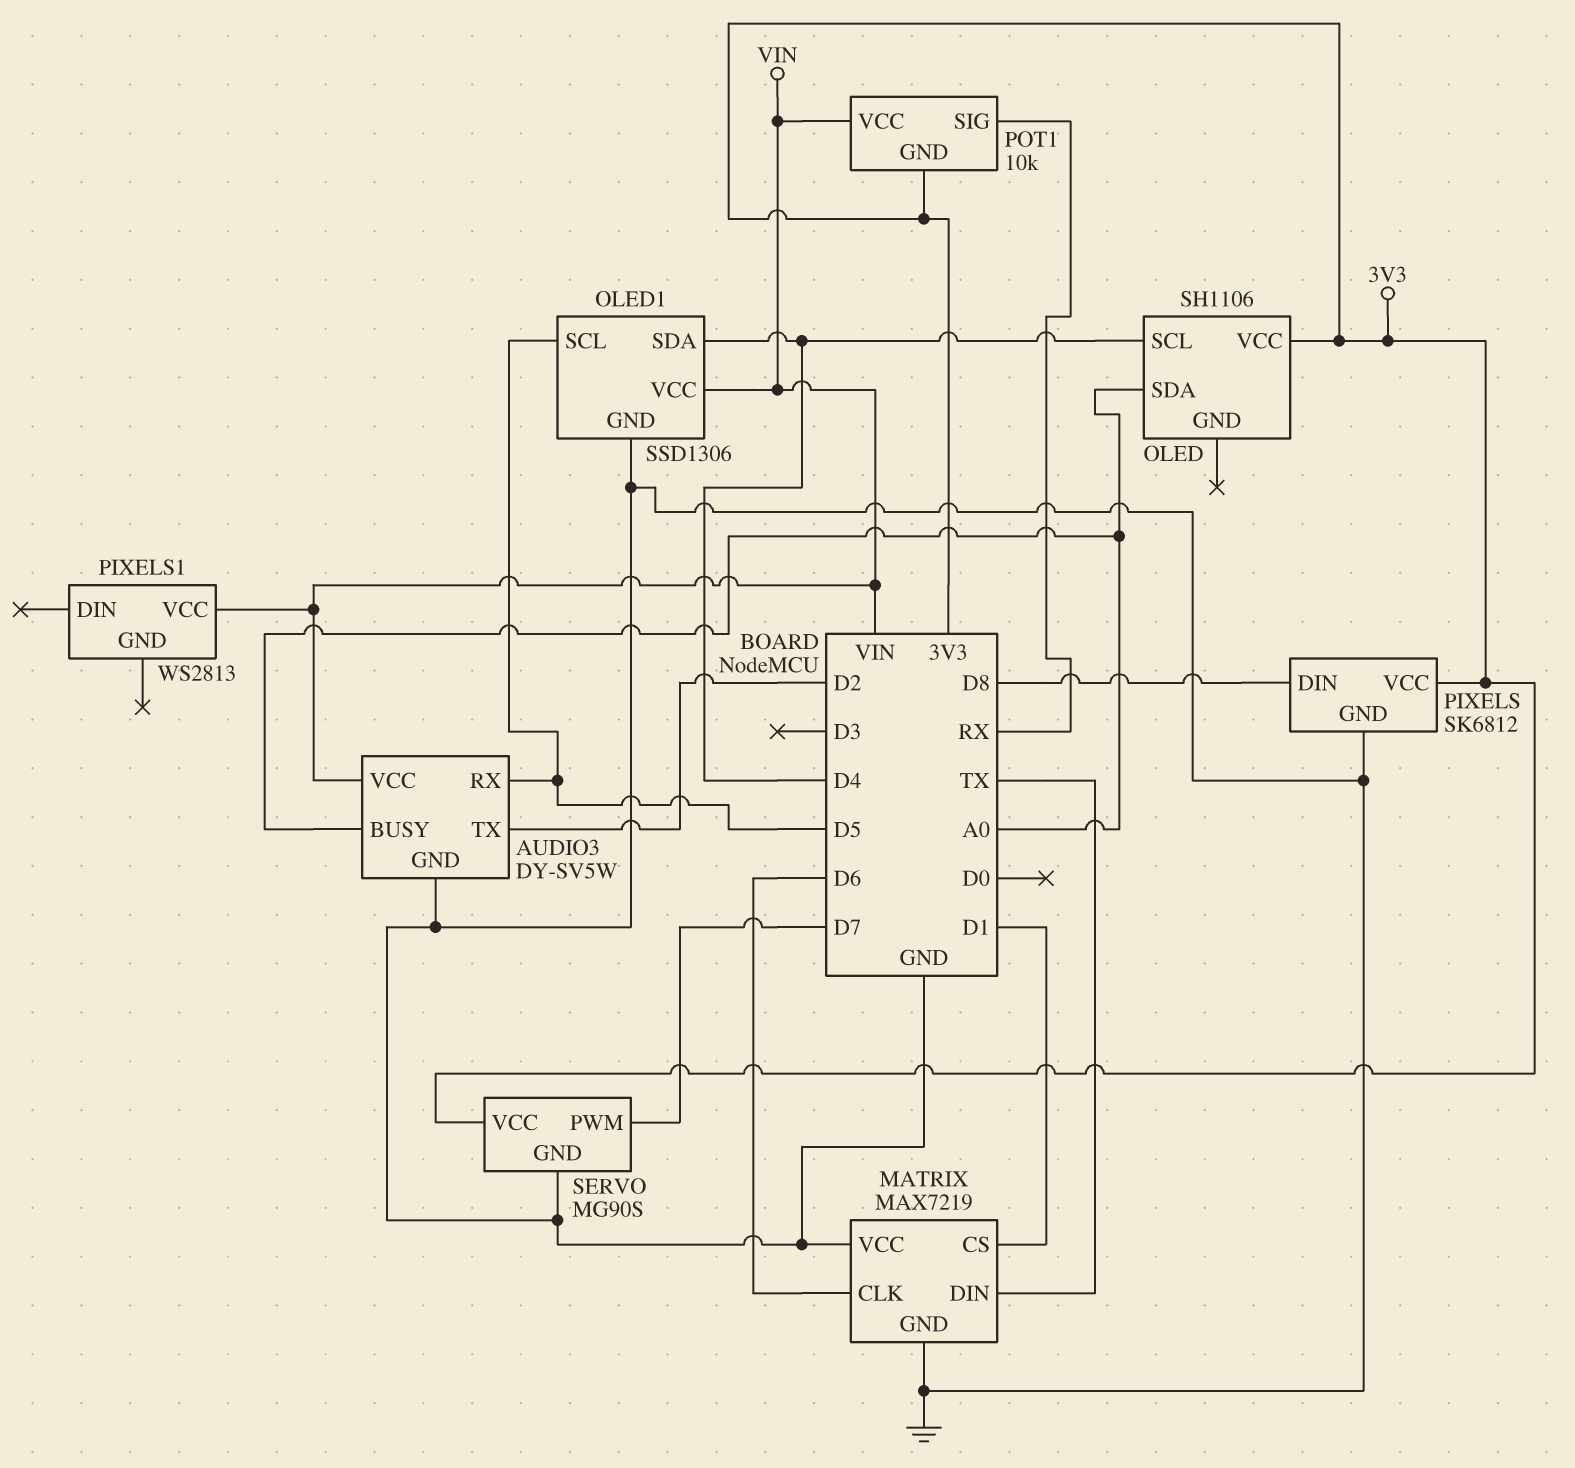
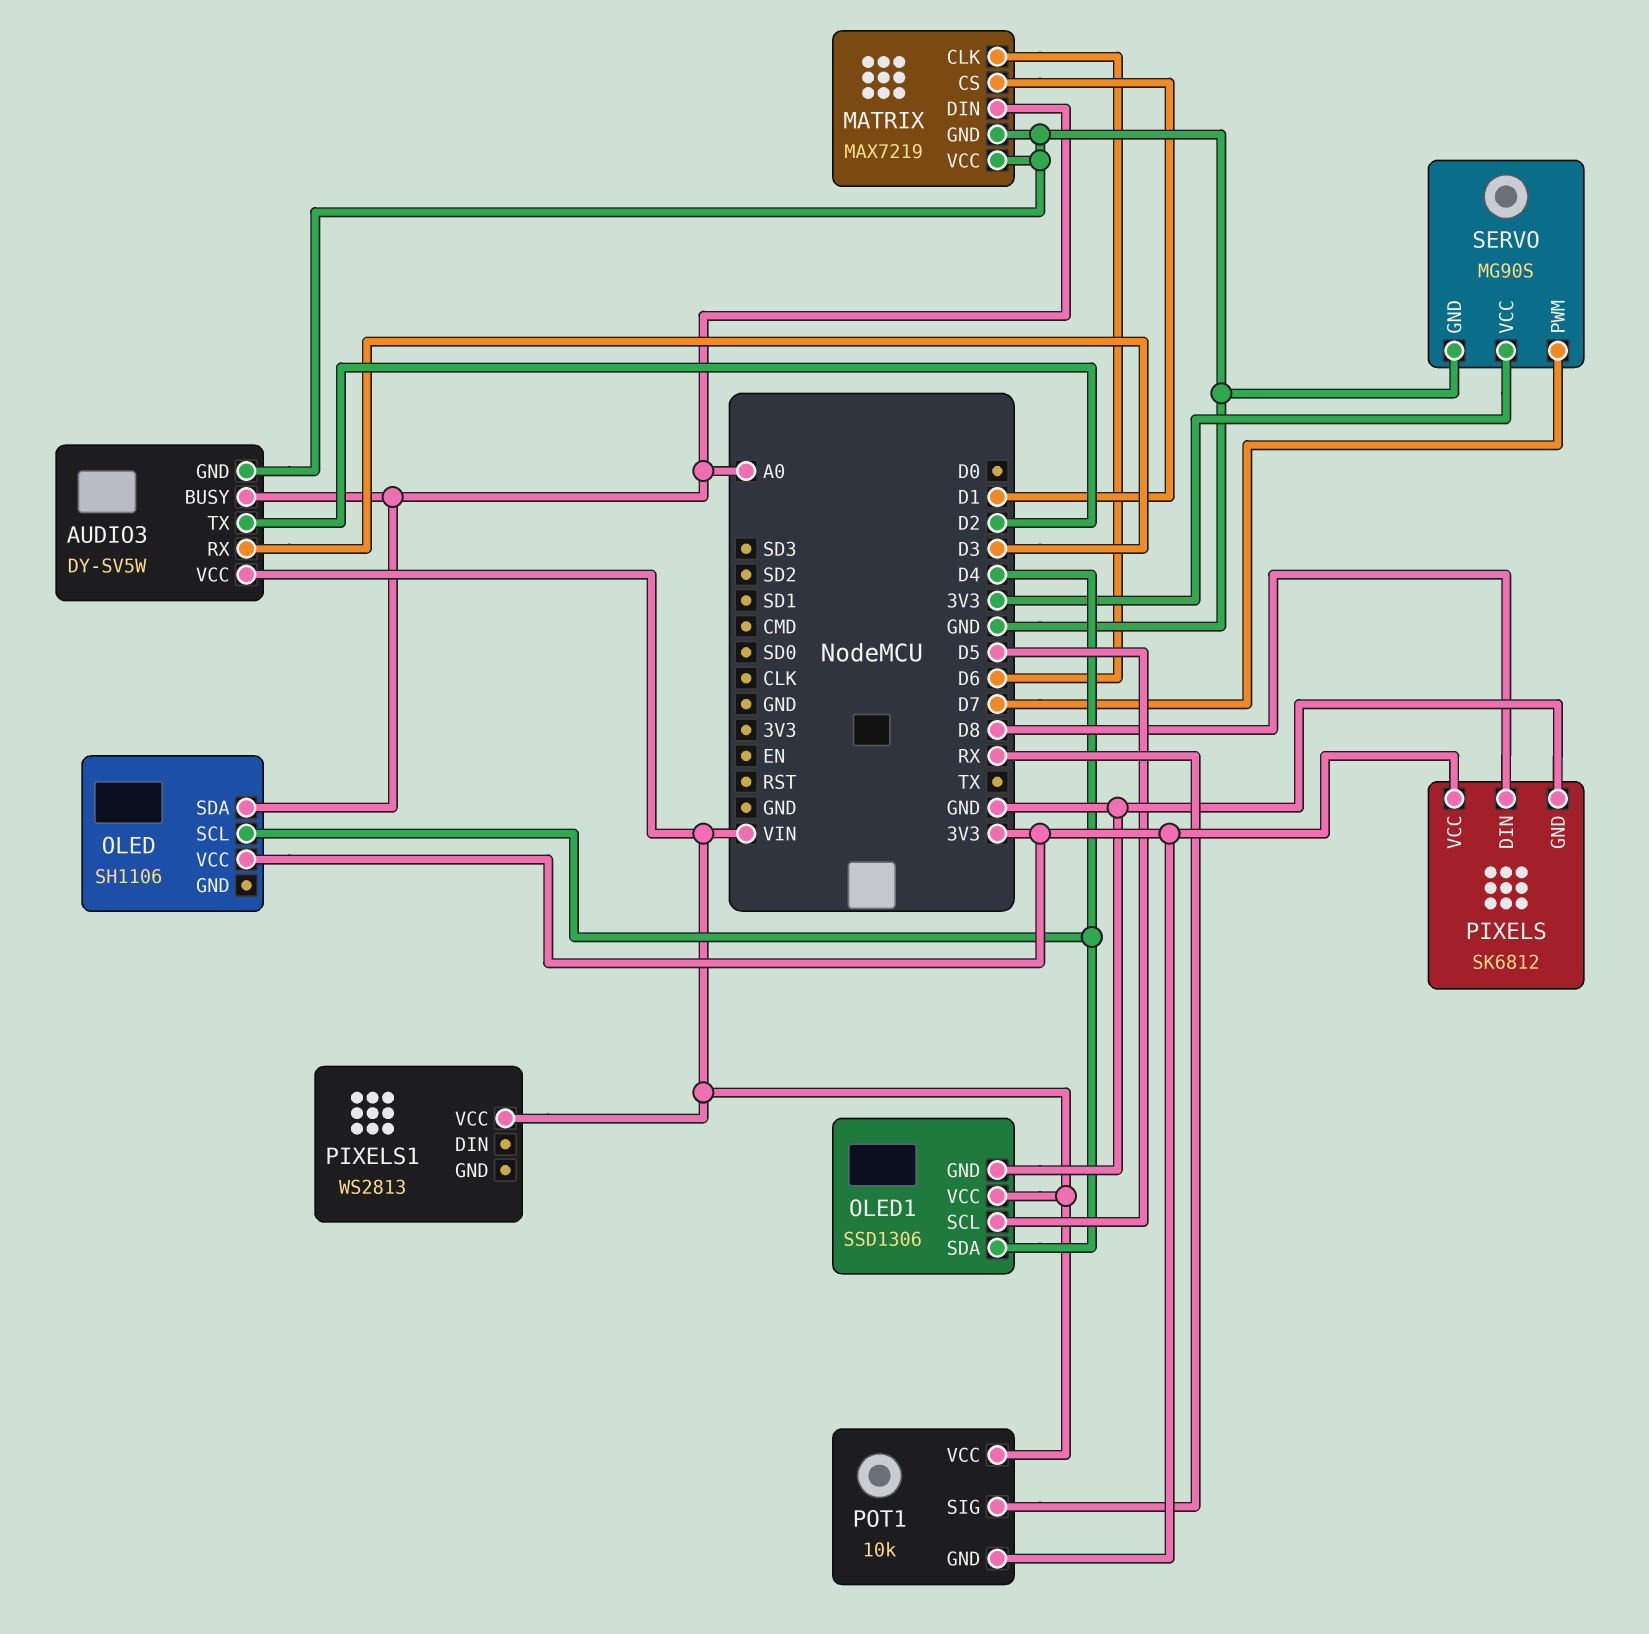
AUDIO3 pin RX: D5 -> D3
MATRIX pin DIN: TX -> A0

